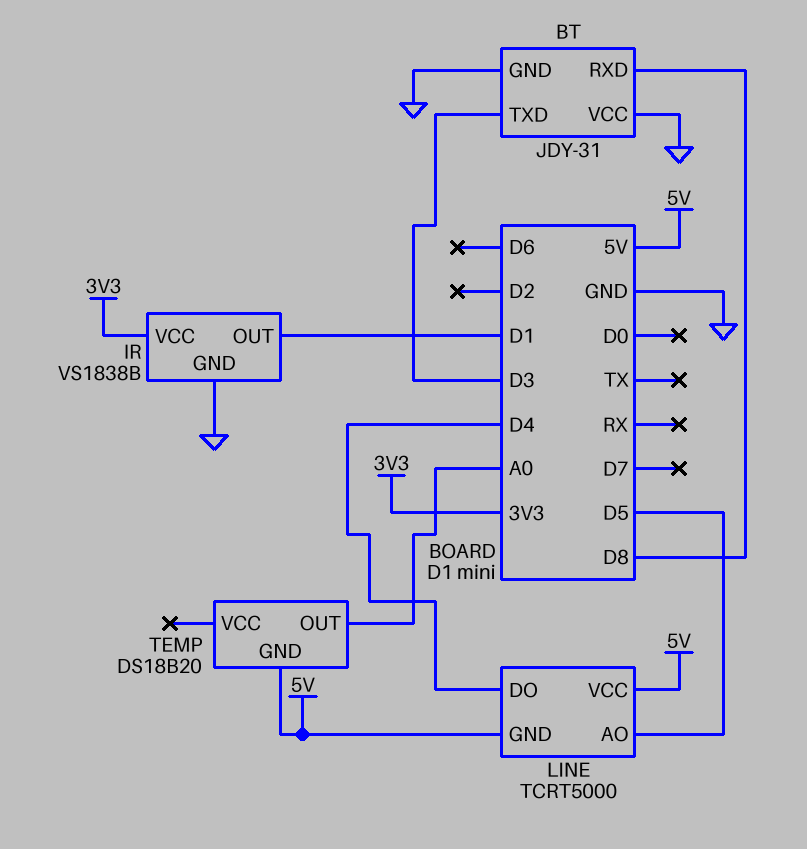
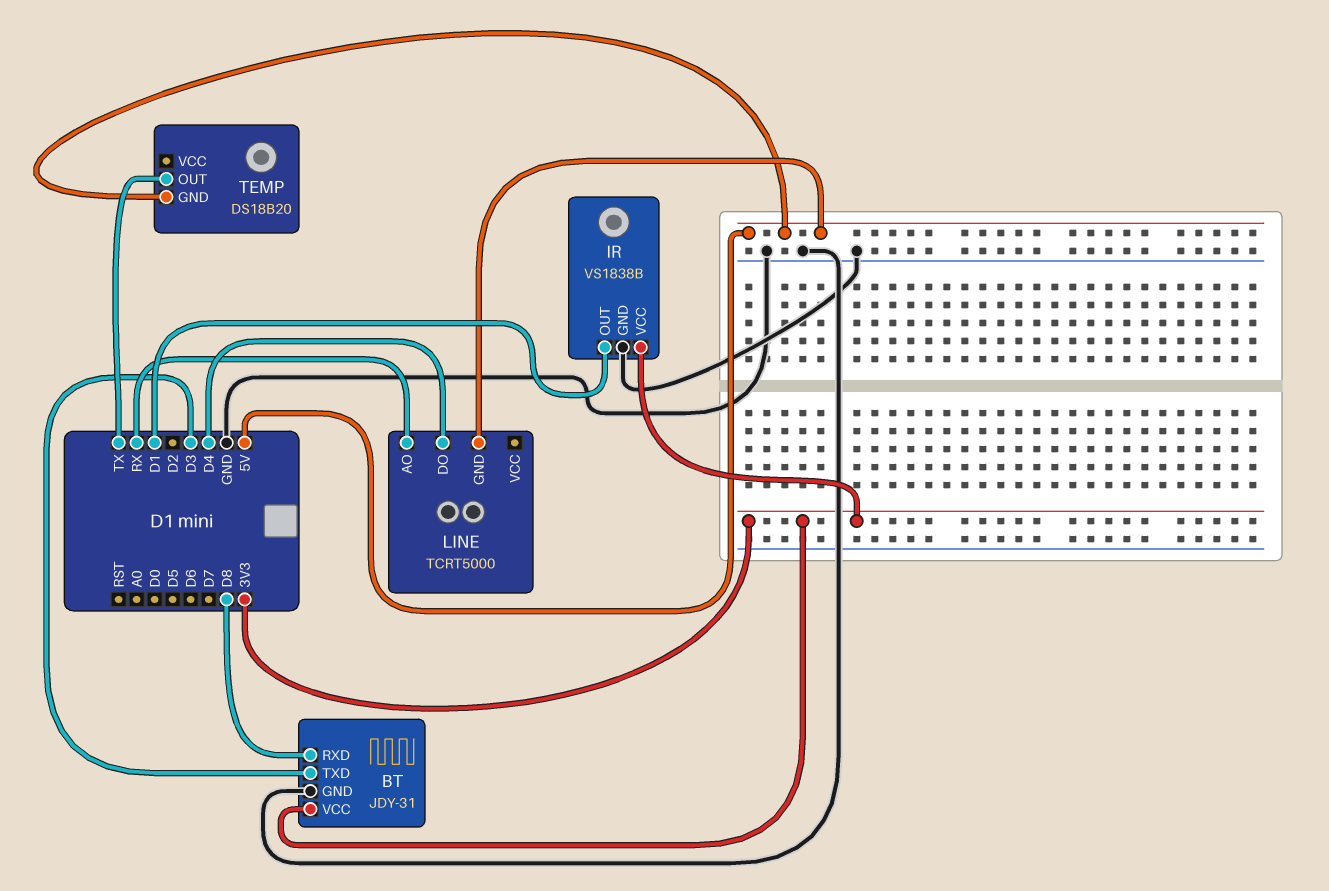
BT pin VCC: GND -> 3V3
LINE pin AO: D5 -> RX
LINE pin VCC: 5V -> none
TEMP pin OUT: A0 -> TX

